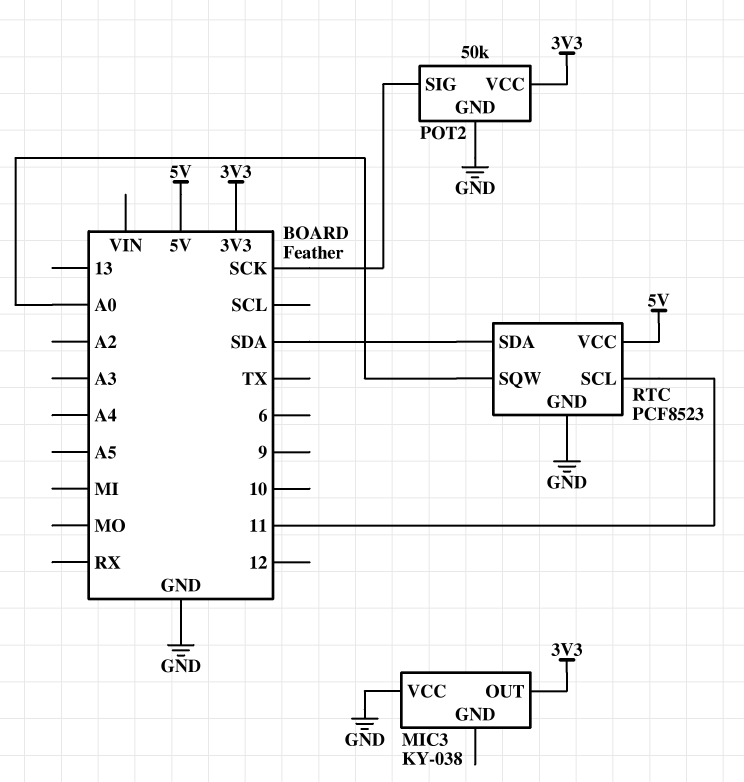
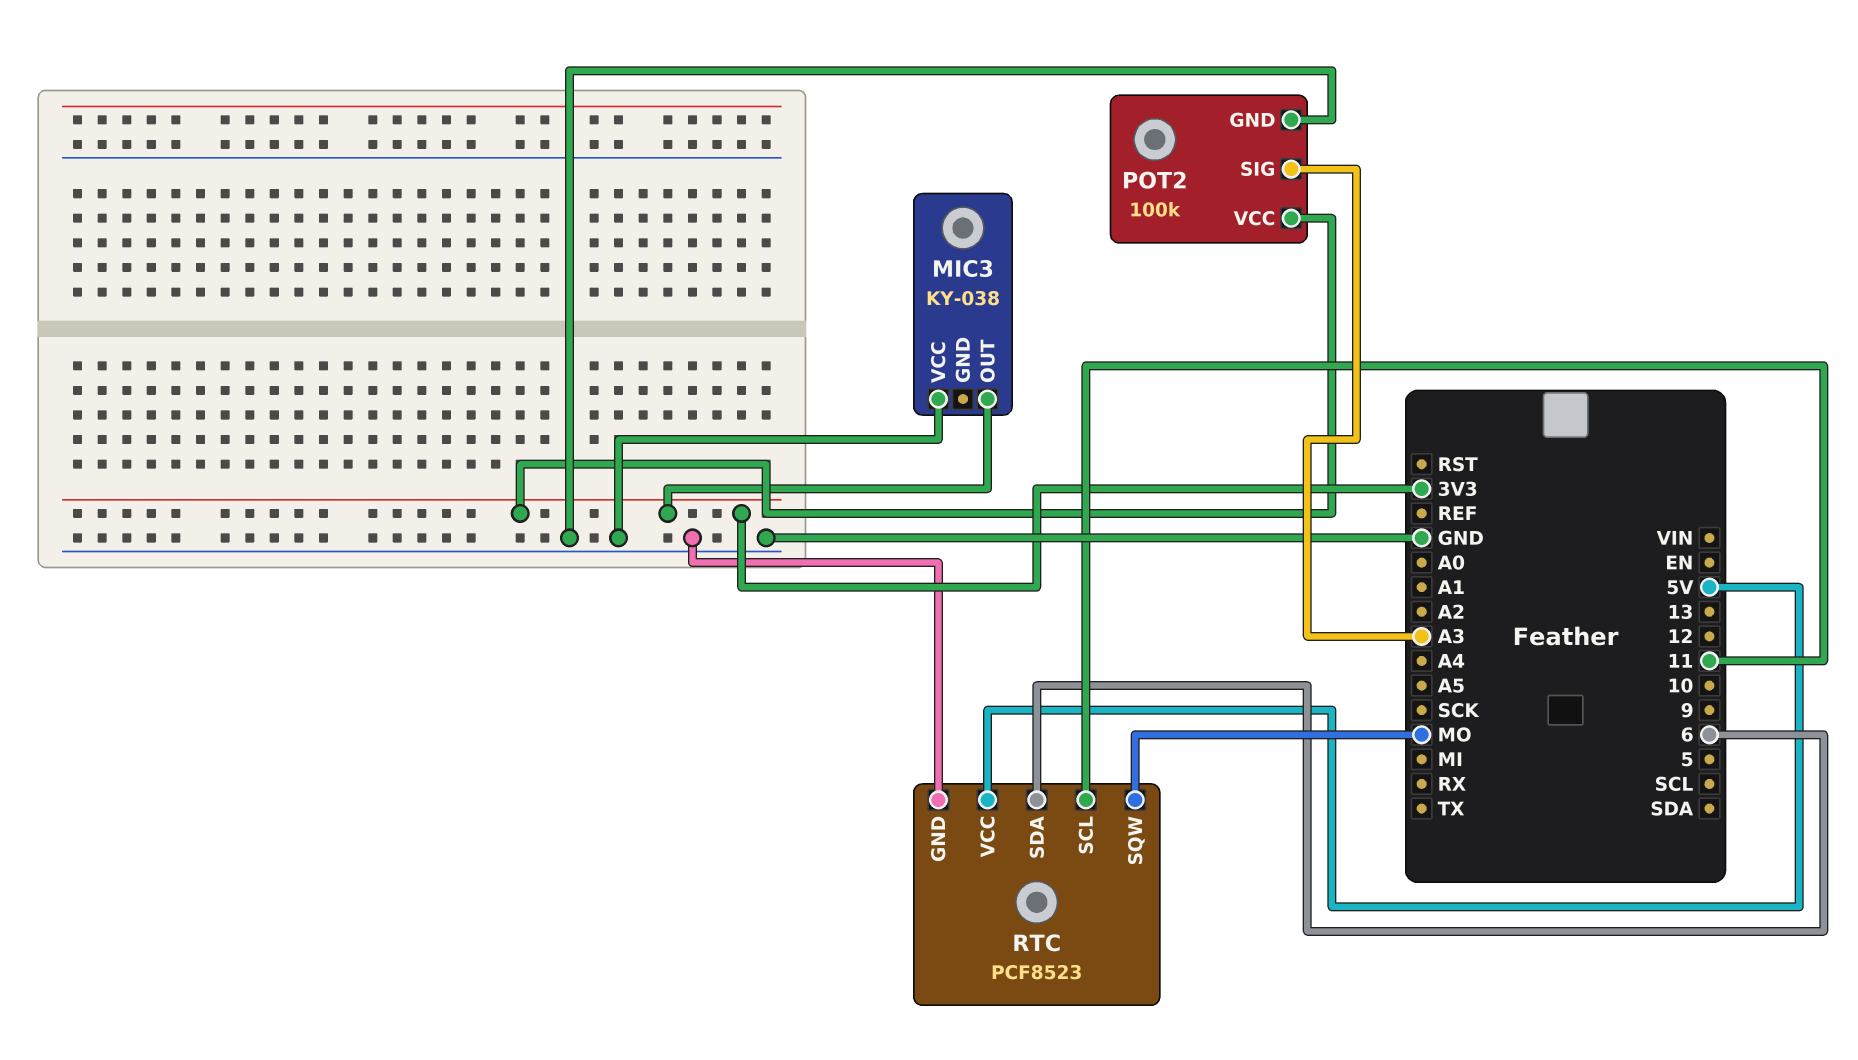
POT2: 50k -> 100k
POT2 pin SIG: SCK -> A3
RTC pin SDA: SDA -> 6
RTC pin SQW: A0 -> MO

